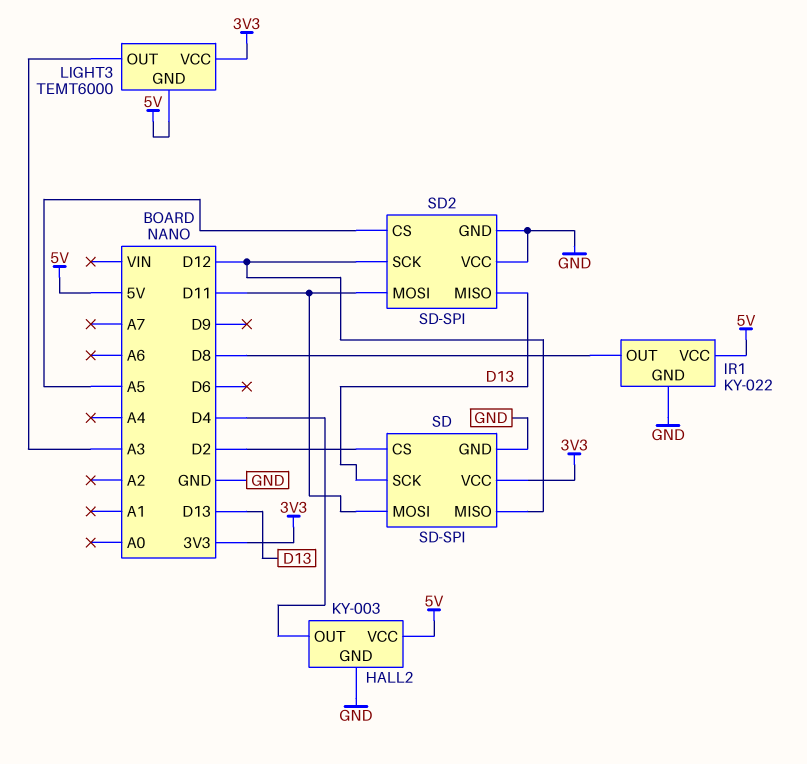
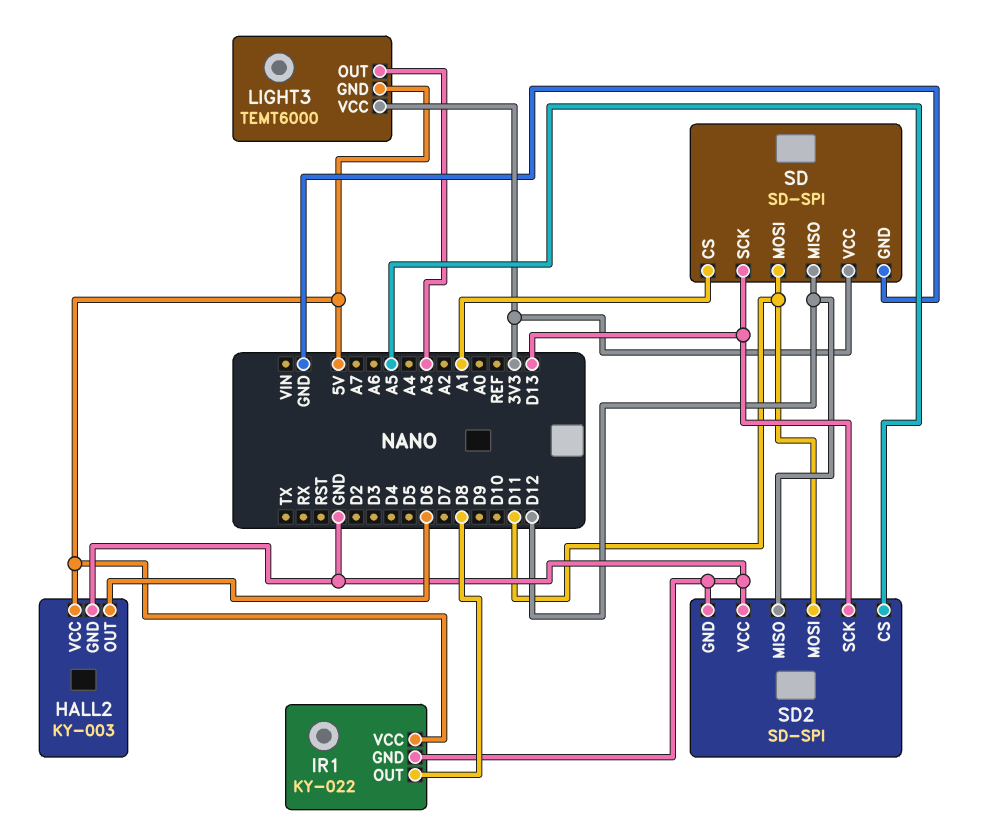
HALL2 pin OUT: D4 -> D6
SD pin CS: D2 -> A1
SD2 pin MISO: D13 -> D12
SD2 pin SCK: D12 -> D13

